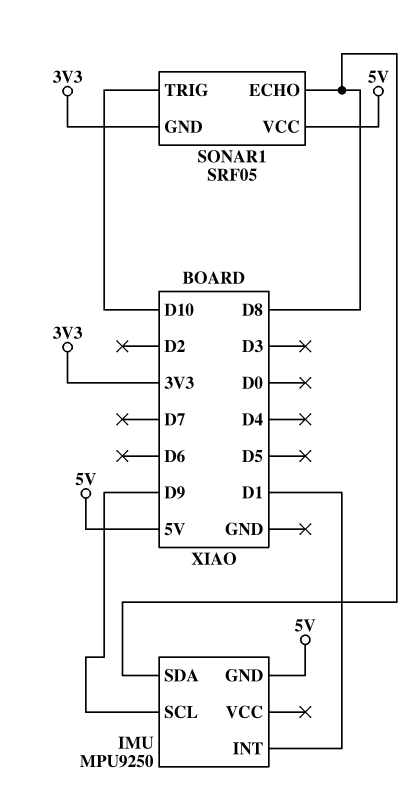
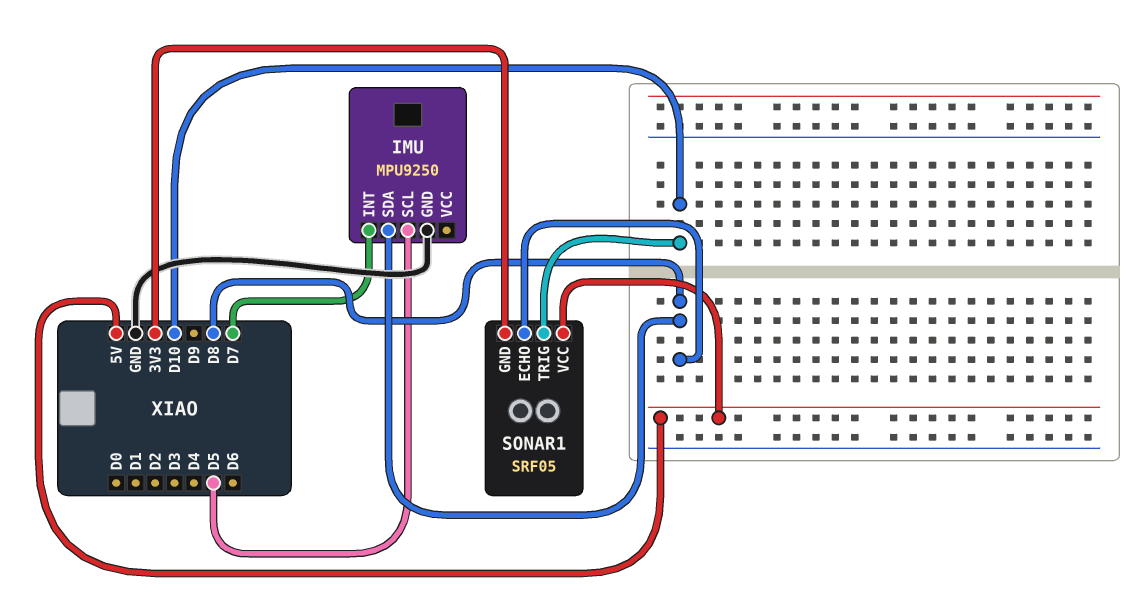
IMU pin GND: 5V -> GND
IMU pin INT: D1 -> D7
IMU pin SCL: D9 -> D5

